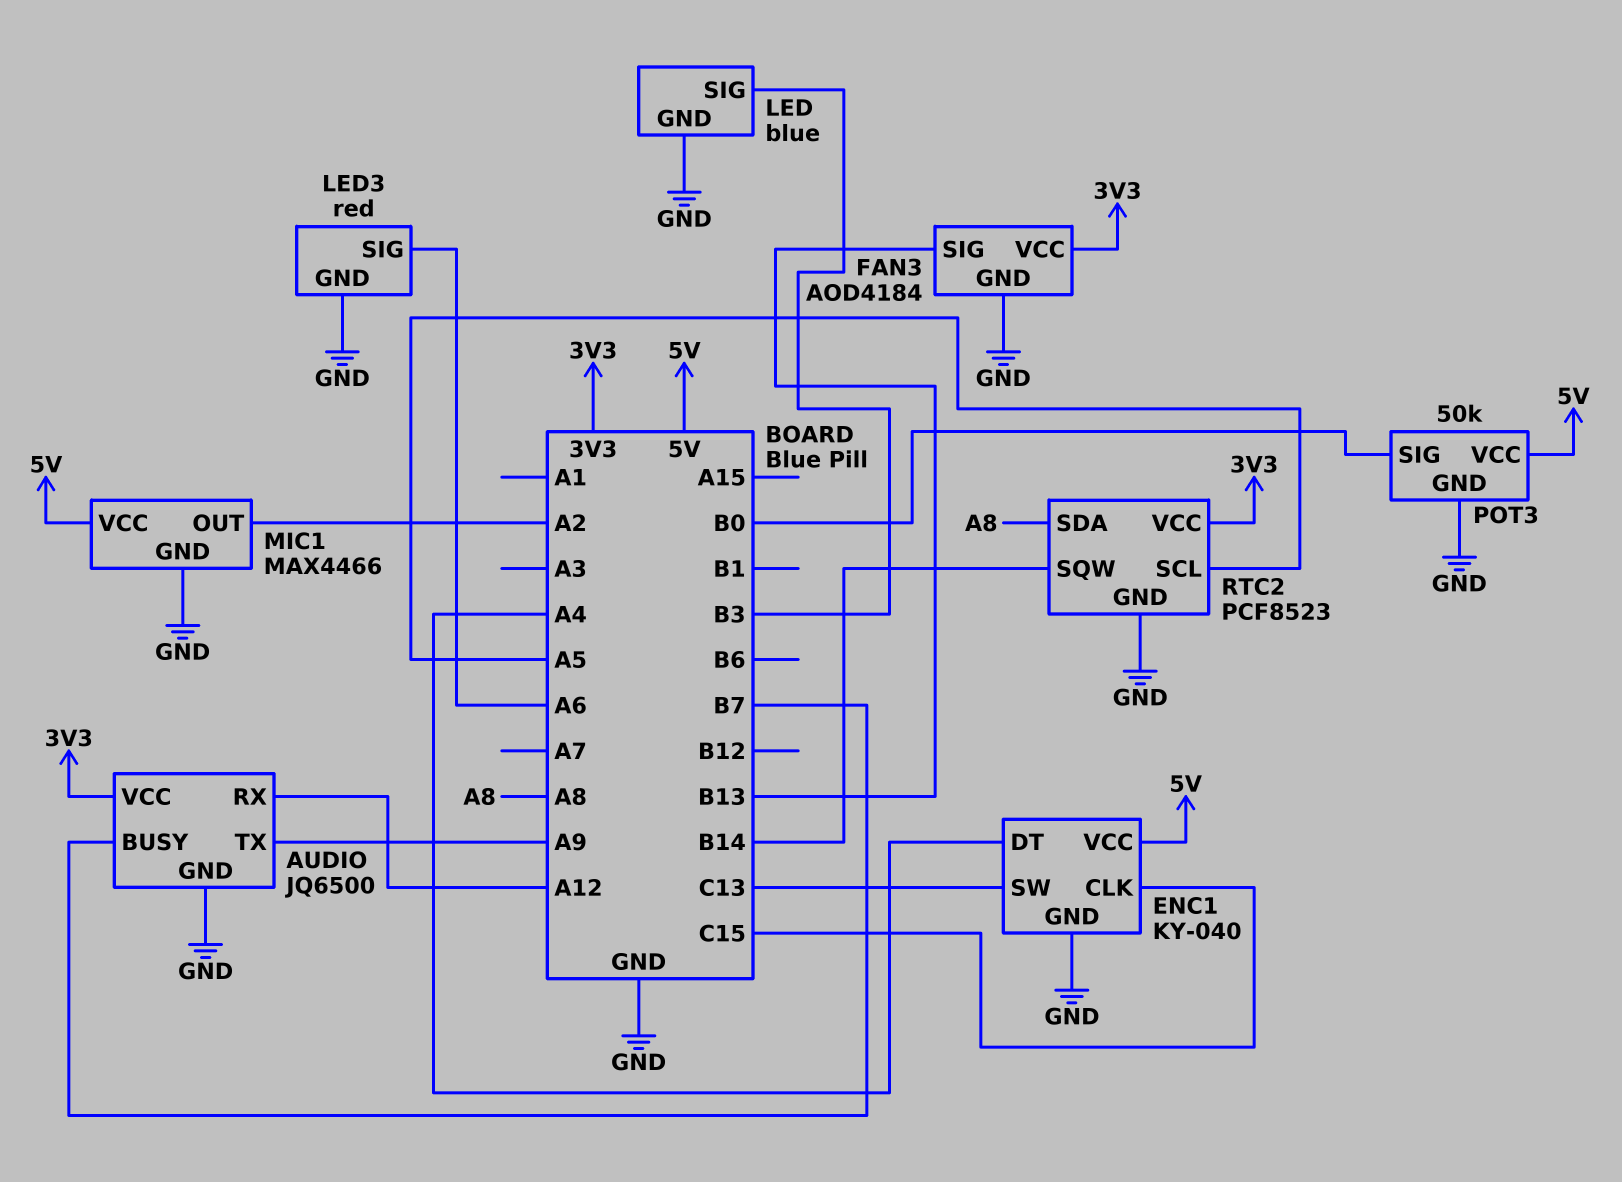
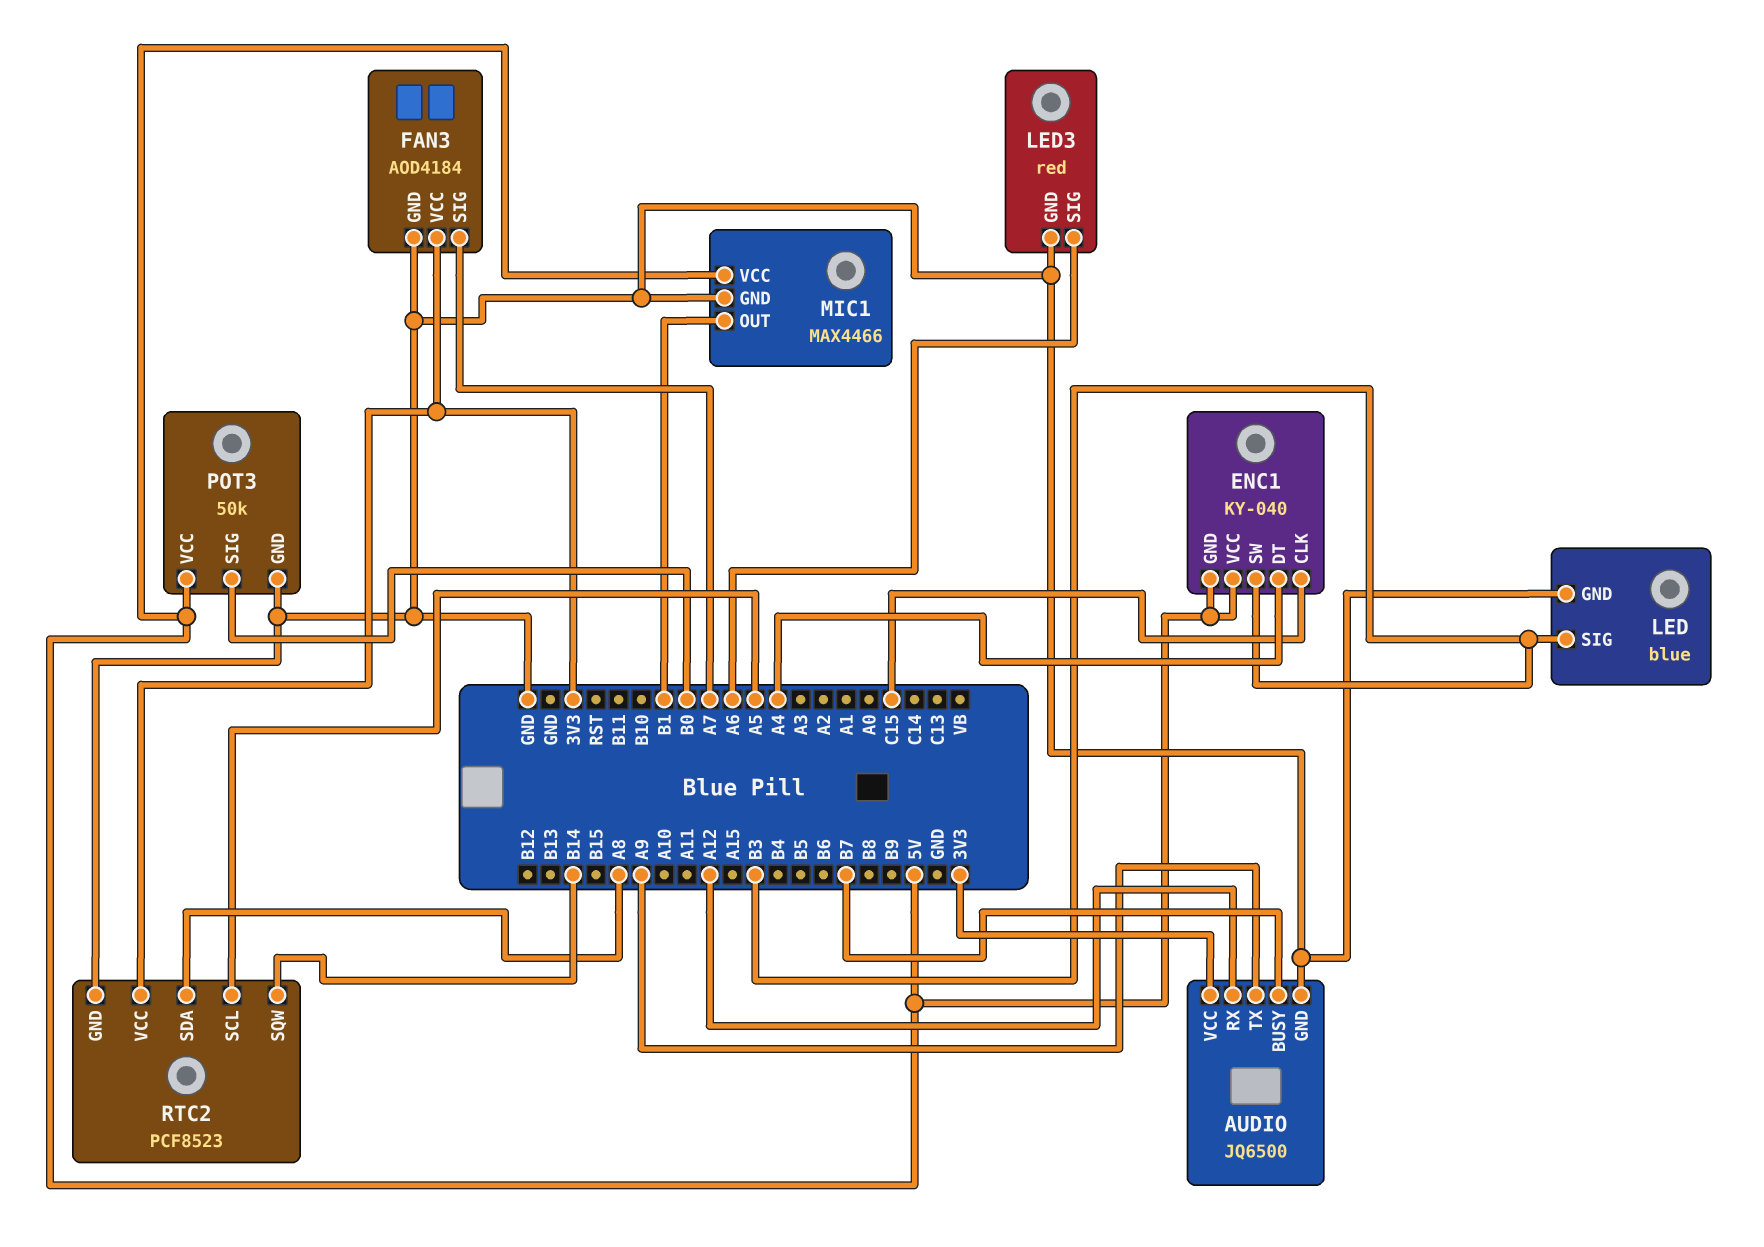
ENC1 pin GND: GND -> 5V
ENC1 pin SW: C13 -> B3
FAN3 pin SIG: B13 -> A7
MIC1 pin OUT: A2 -> B1

